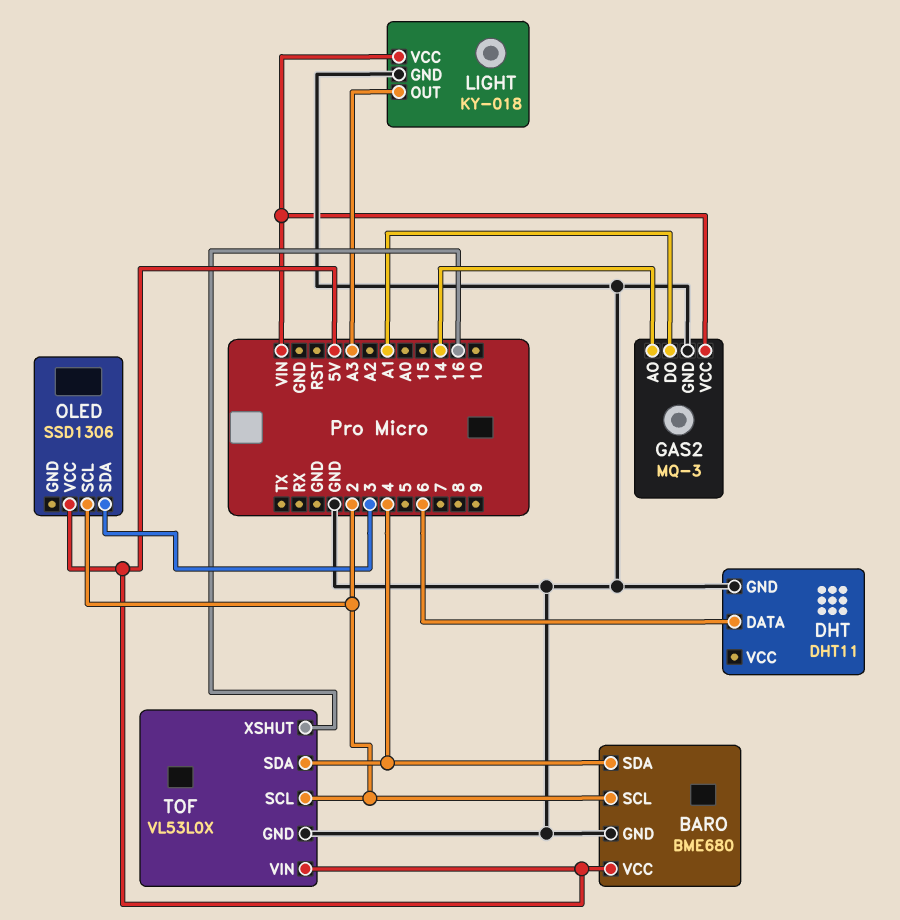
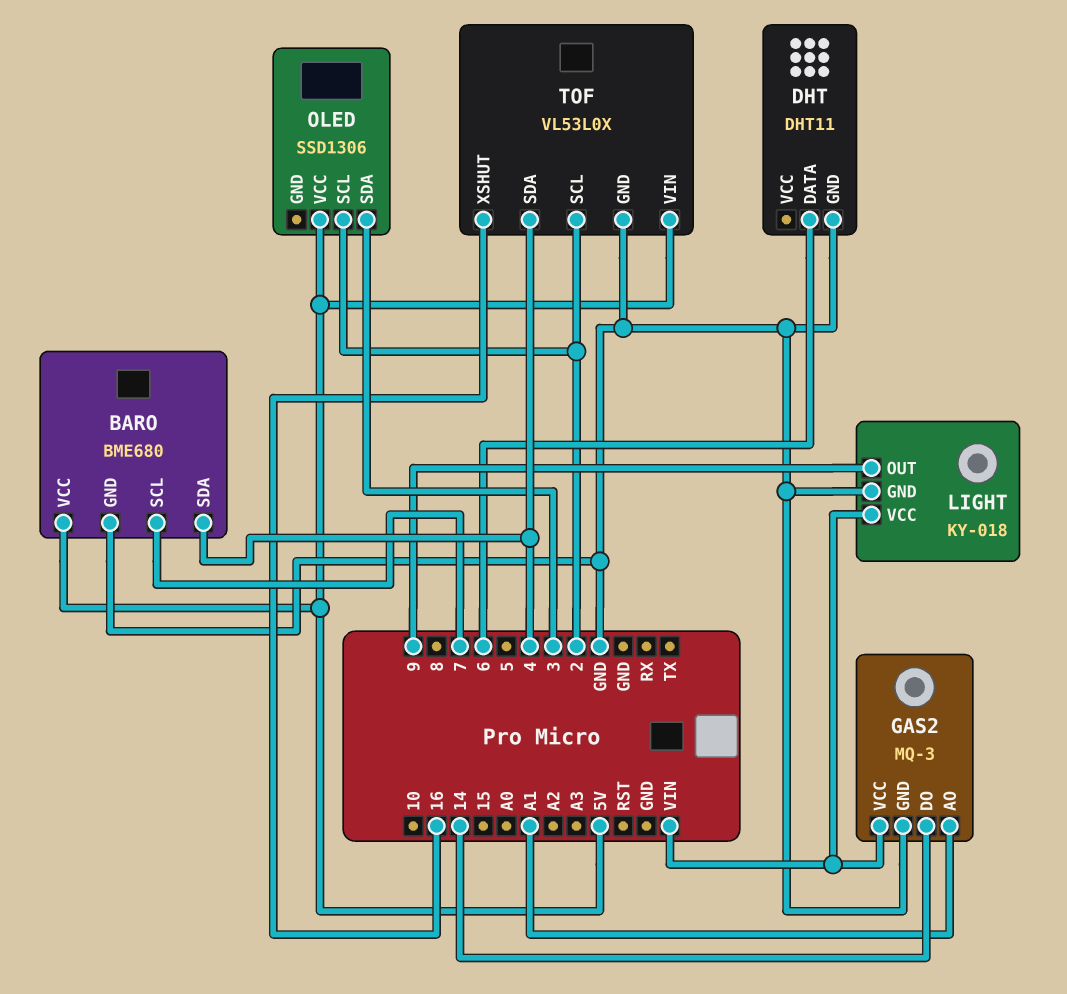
BARO pin SCL: 2 -> 7
GAS2 pin AO: 14 -> A1
GAS2 pin DO: A1 -> 14
LIGHT pin OUT: A3 -> 9

